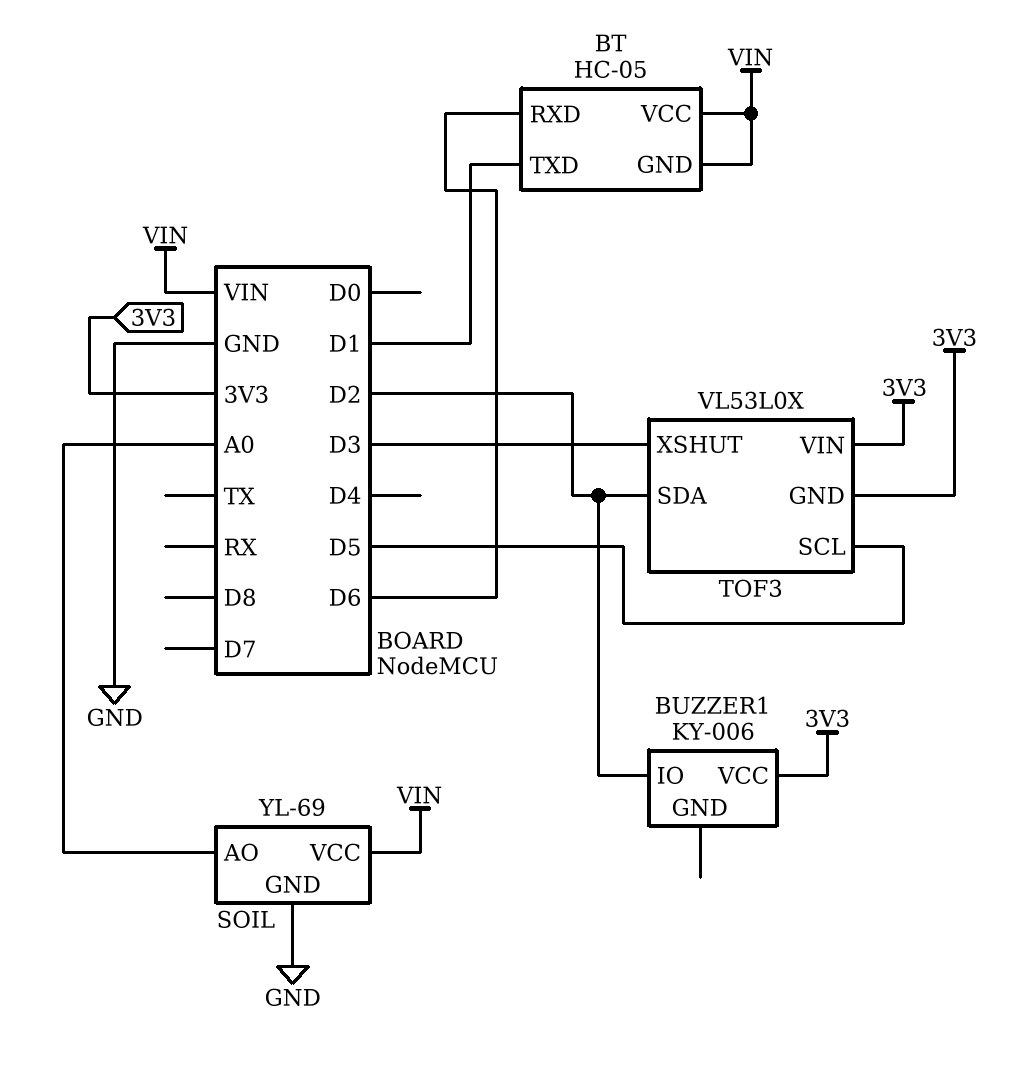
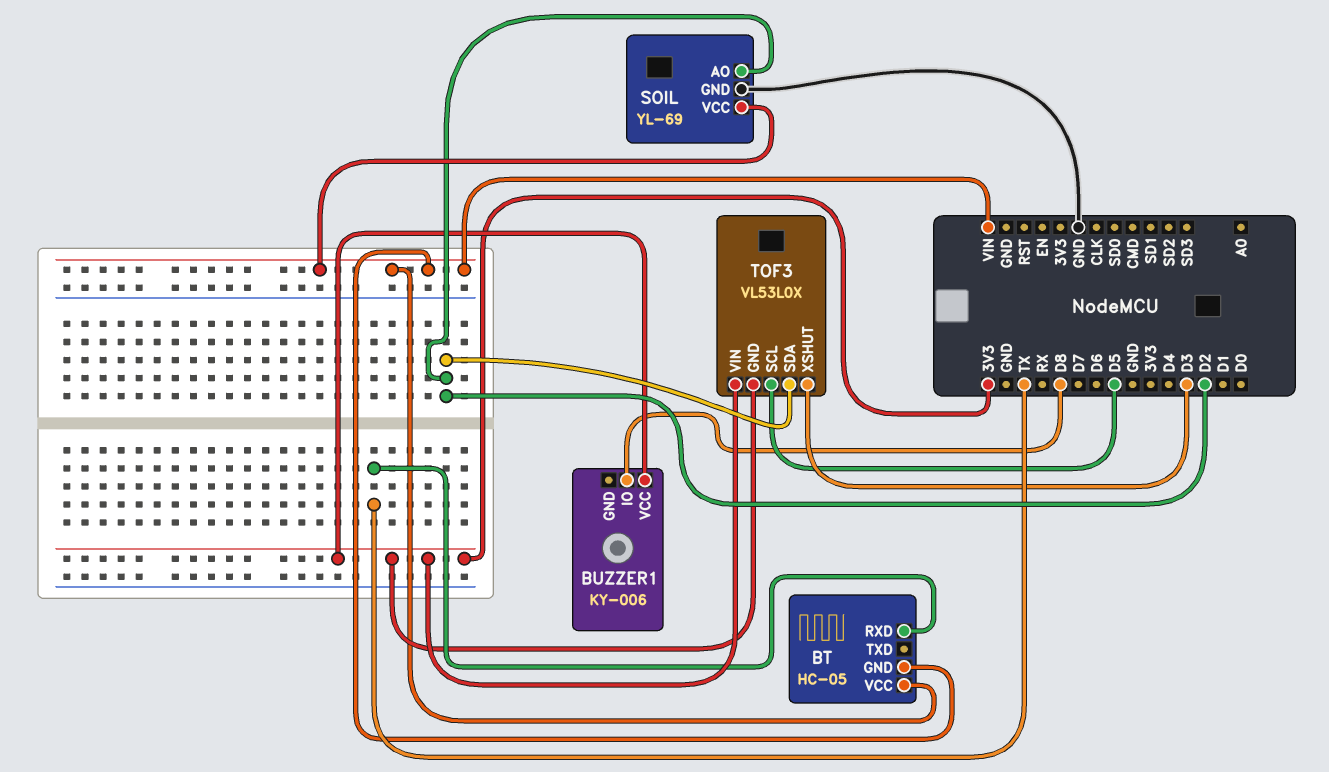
BT pin RXD: D6 -> TX
BT pin TXD: D1 -> none
BUZZER1 pin IO: D2 -> D8
SOIL pin AO: A0 -> D2

